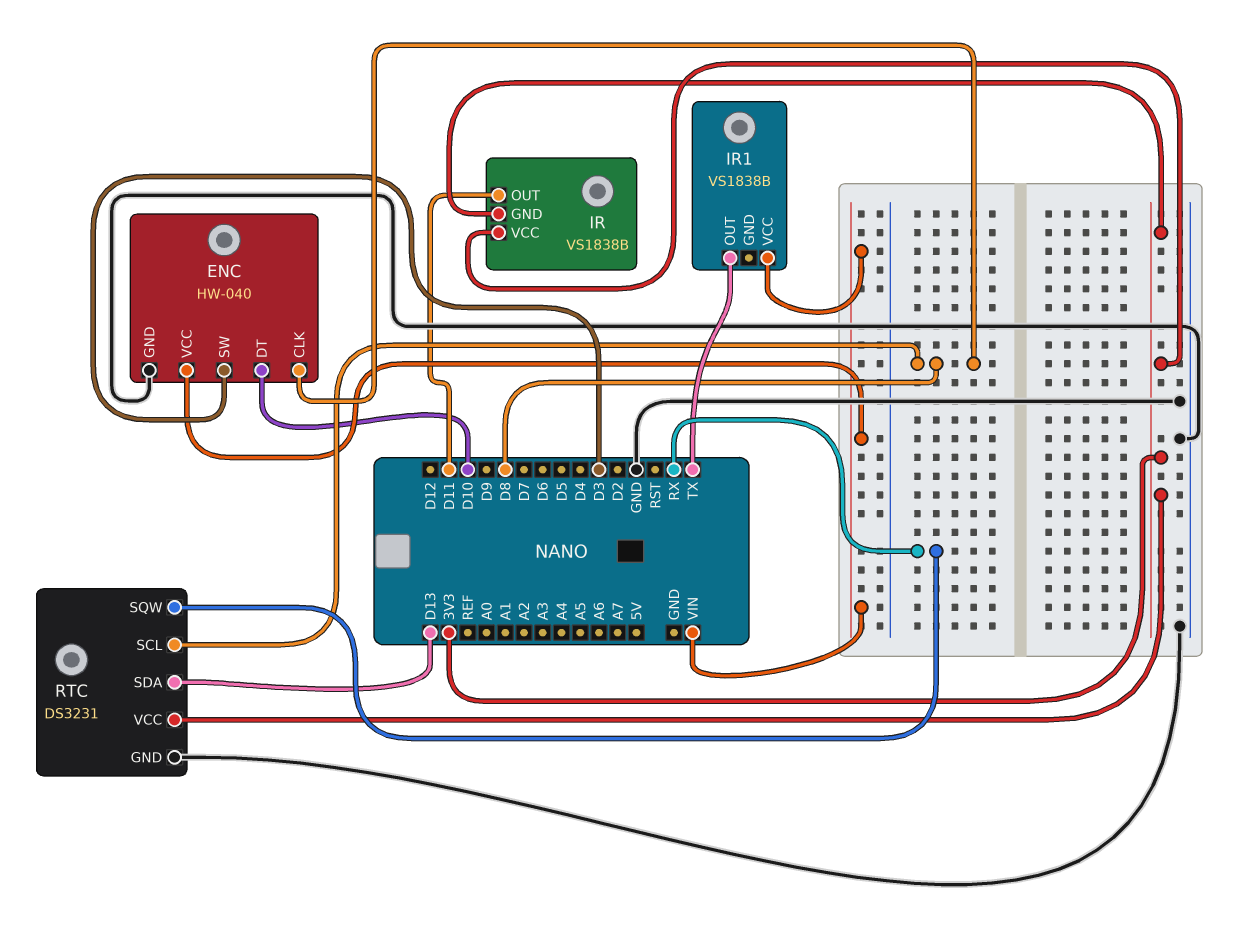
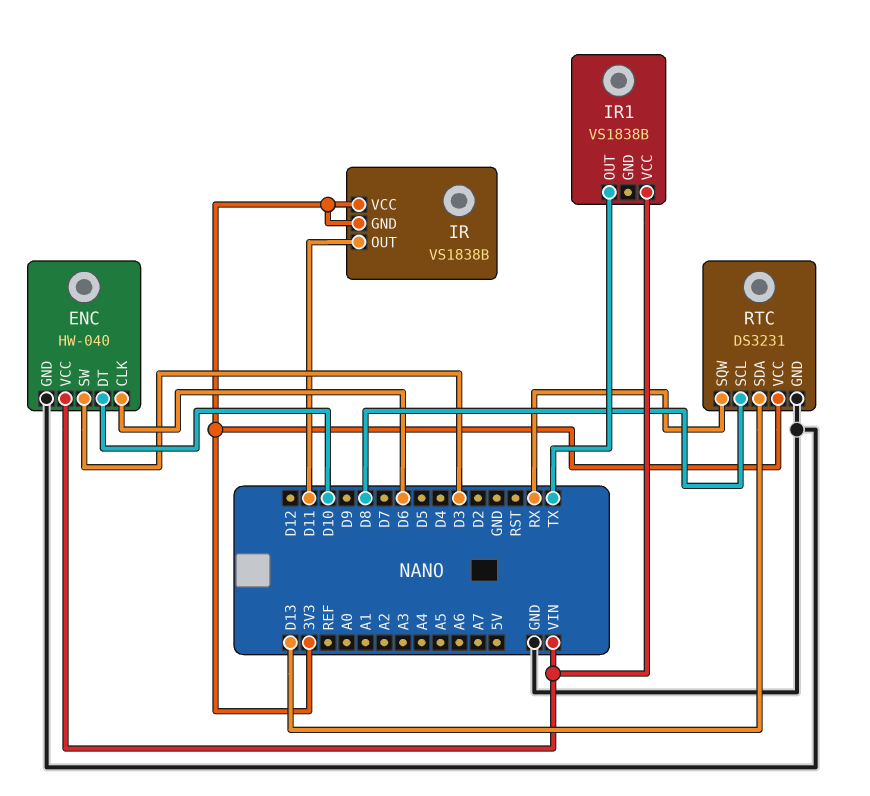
ENC pin CLK: D8 -> D6

